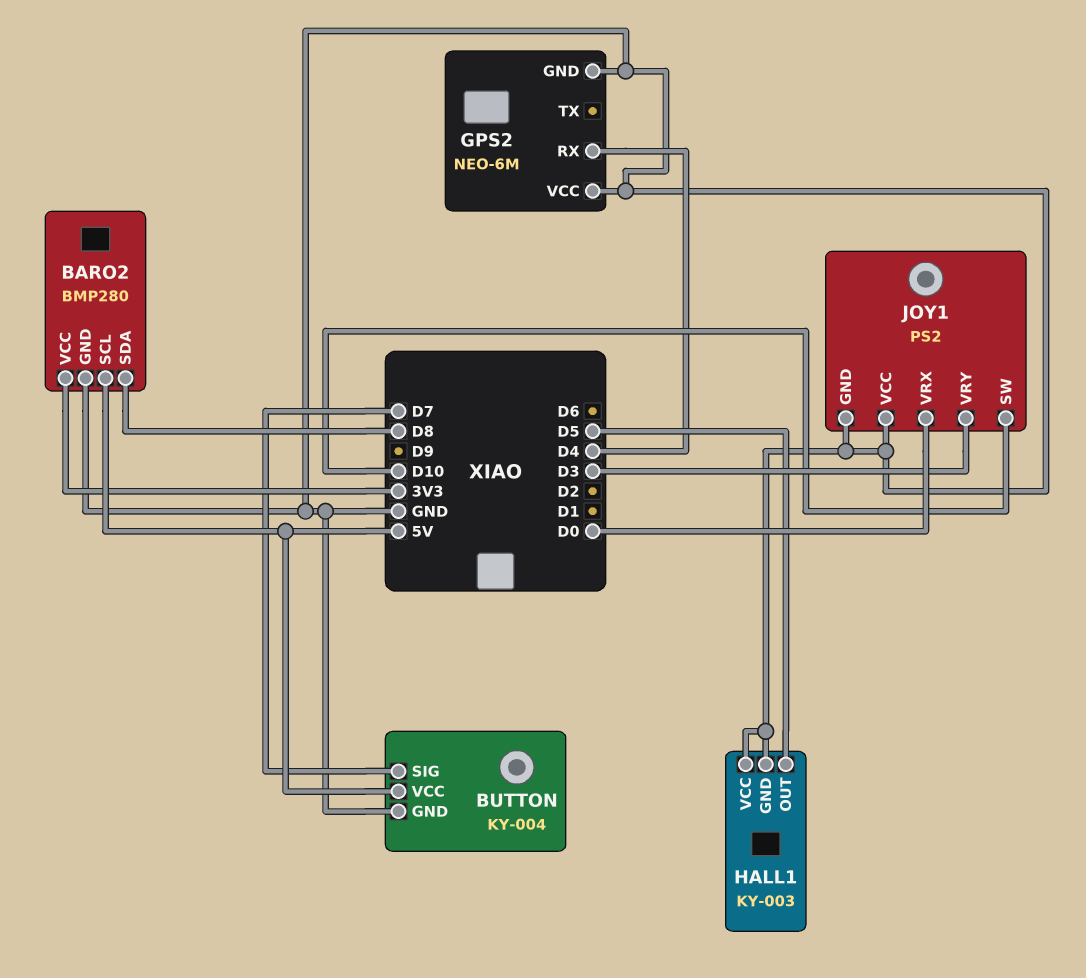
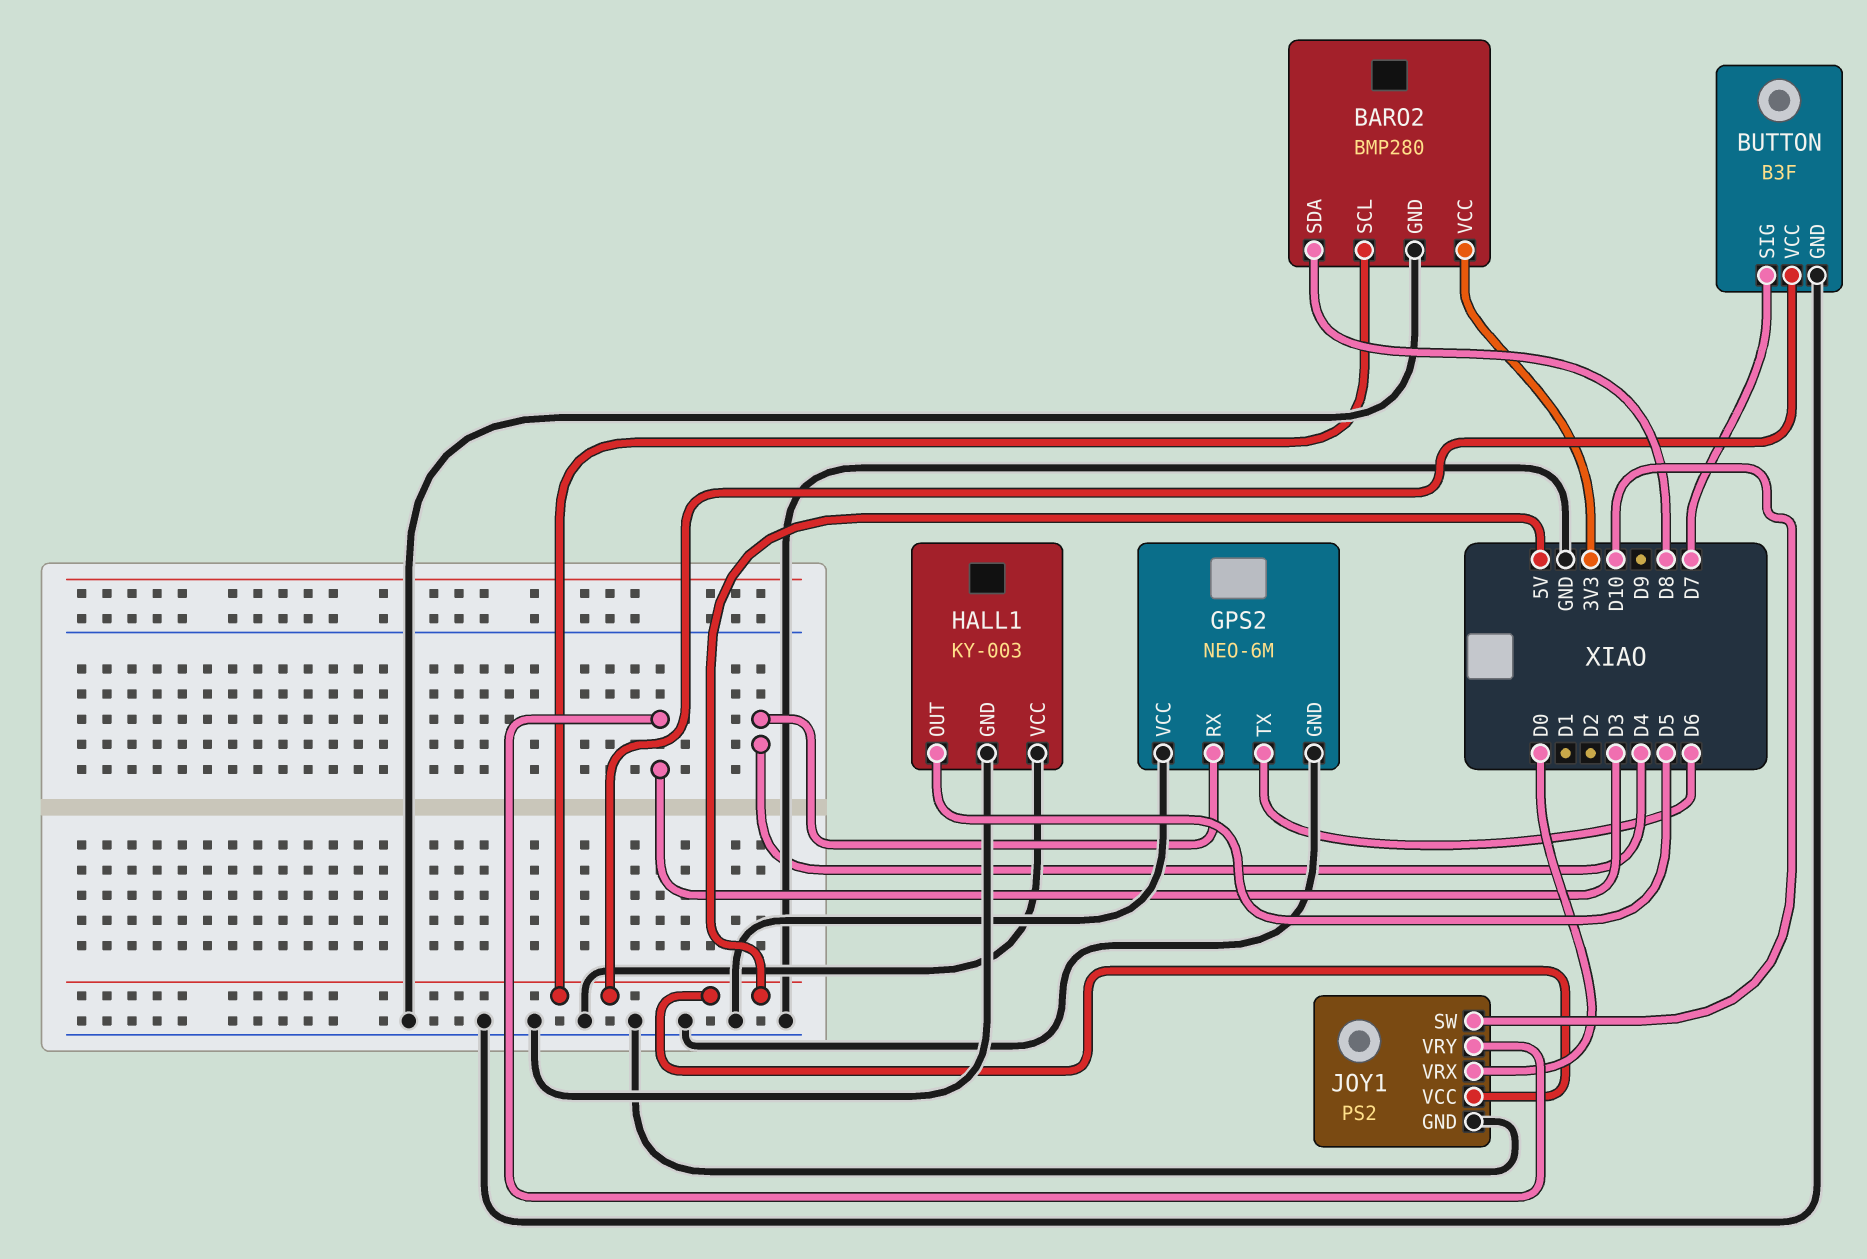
BUTTON: KY-004 -> B3F
GPS2 pin TX: none -> D6
JOY1 pin VCC: GND -> 5V

